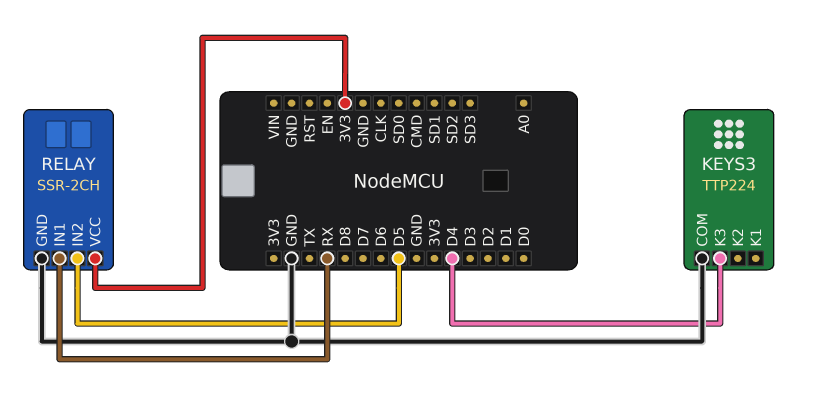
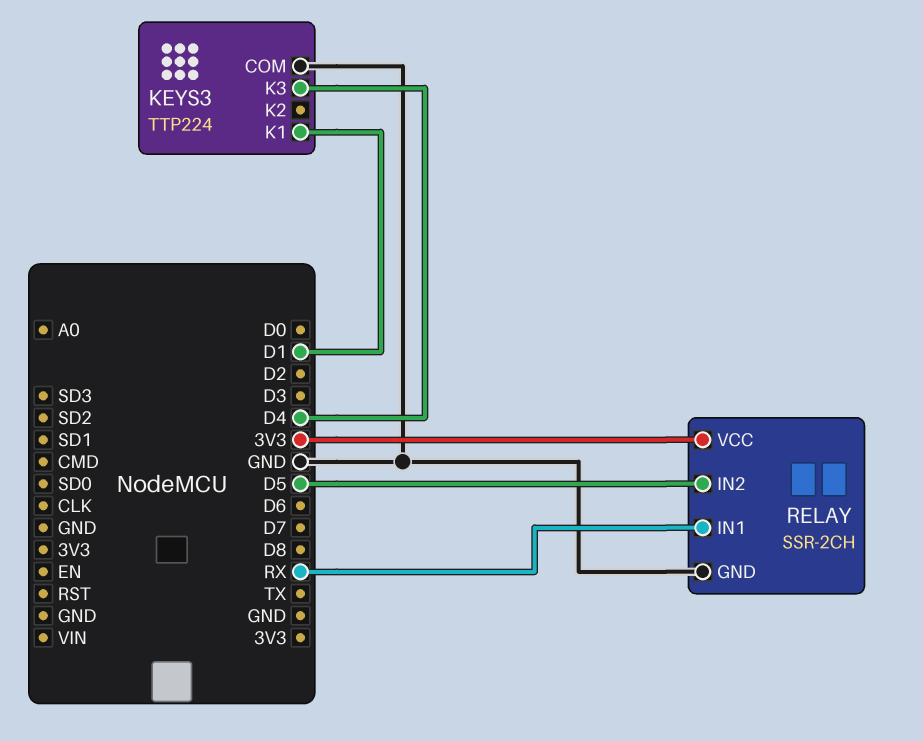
KEYS3 pin K1: none -> D1

